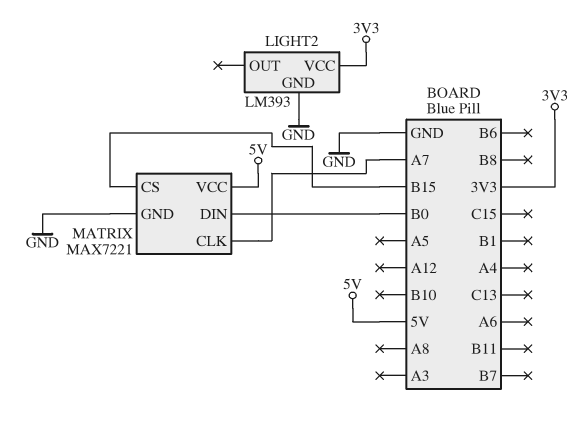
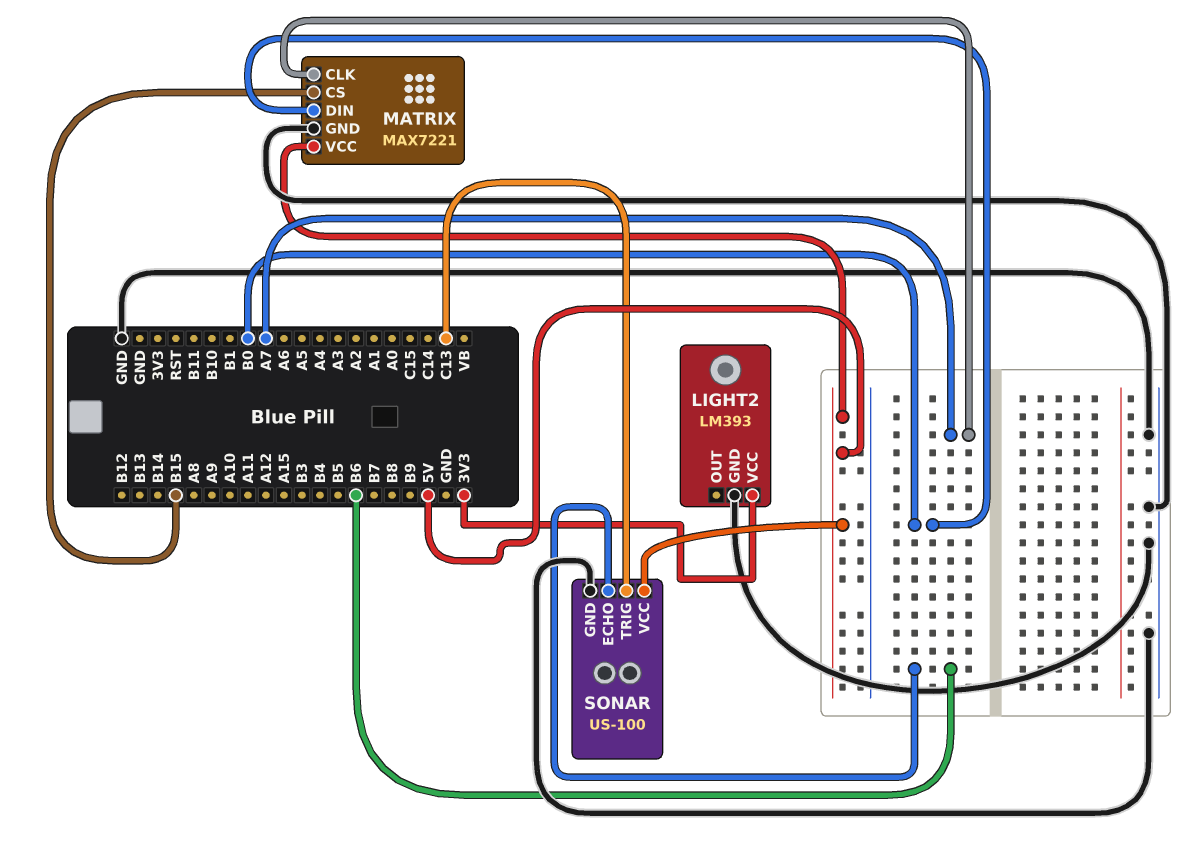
SONAR: none -> US-100
SONAR pin ECHO: none -> B6
SONAR pin GND: none -> GND
SONAR pin TRIG: none -> C13
SONAR pin VCC: none -> 5V

